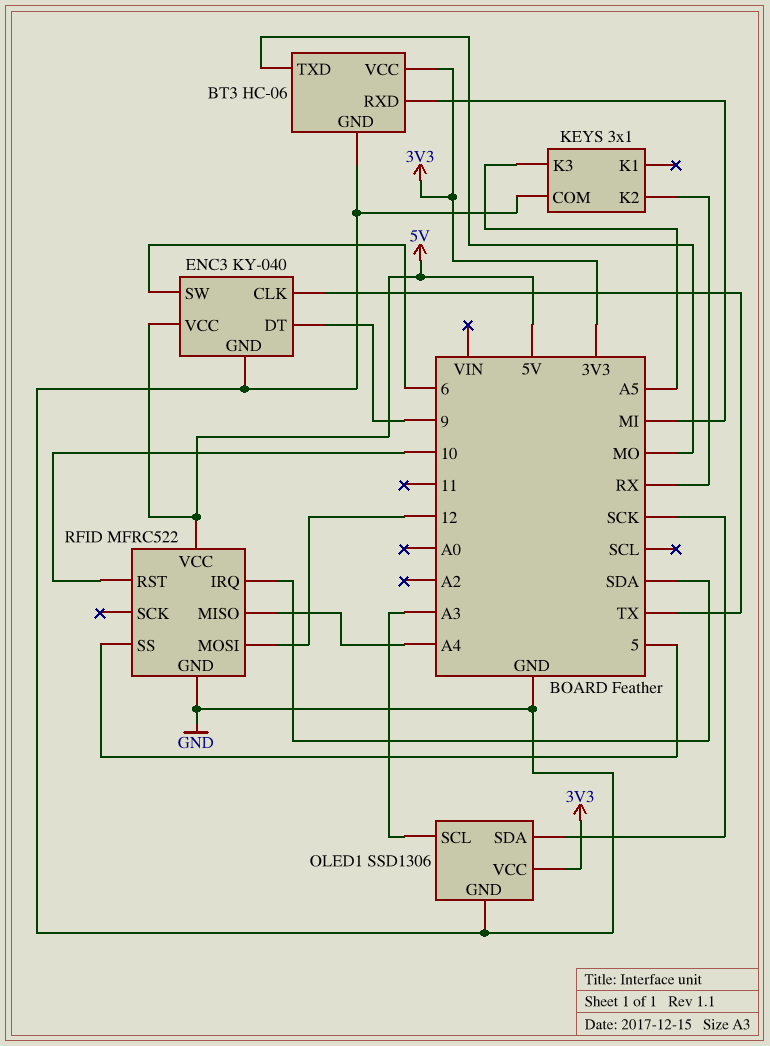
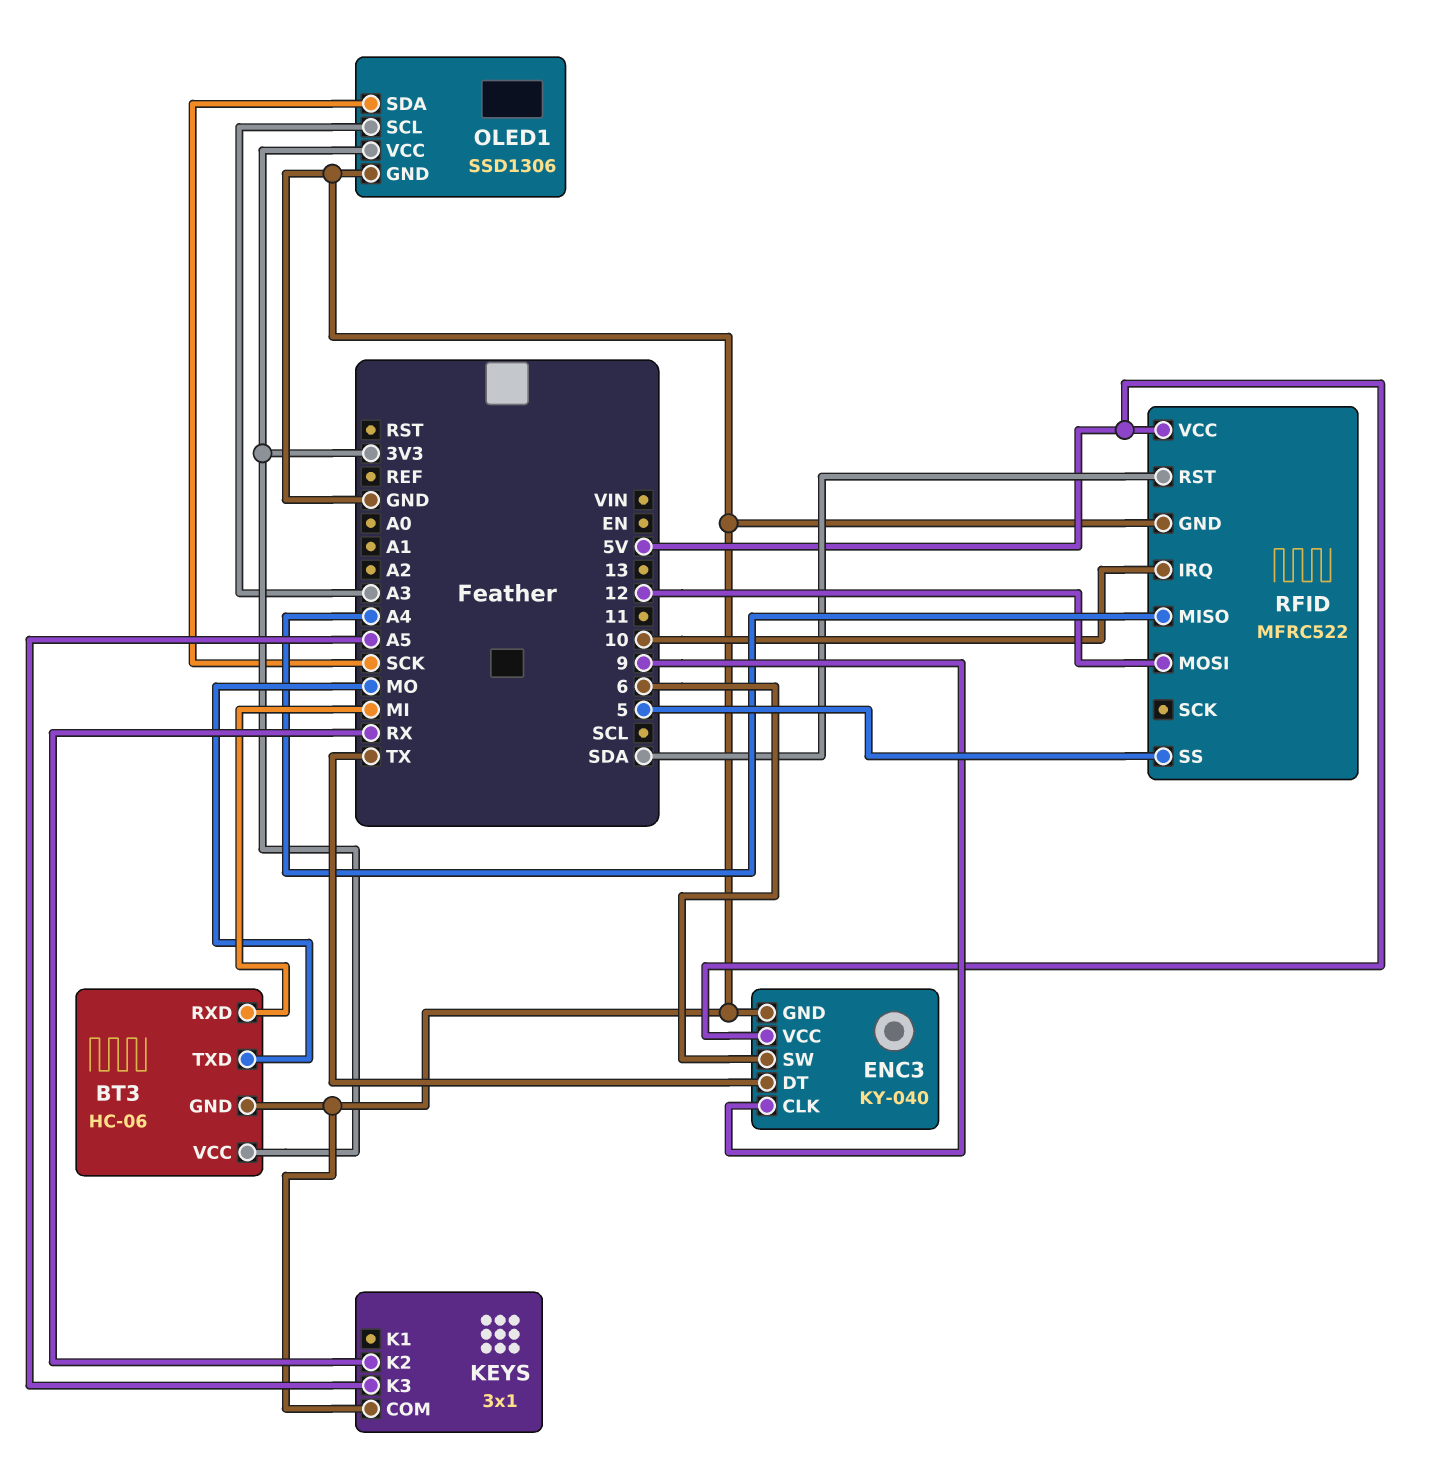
ENC3 pin CLK: TX -> 9
ENC3 pin DT: 9 -> TX
RFID pin IRQ: SDA -> 10
RFID pin RST: 10 -> SDA

